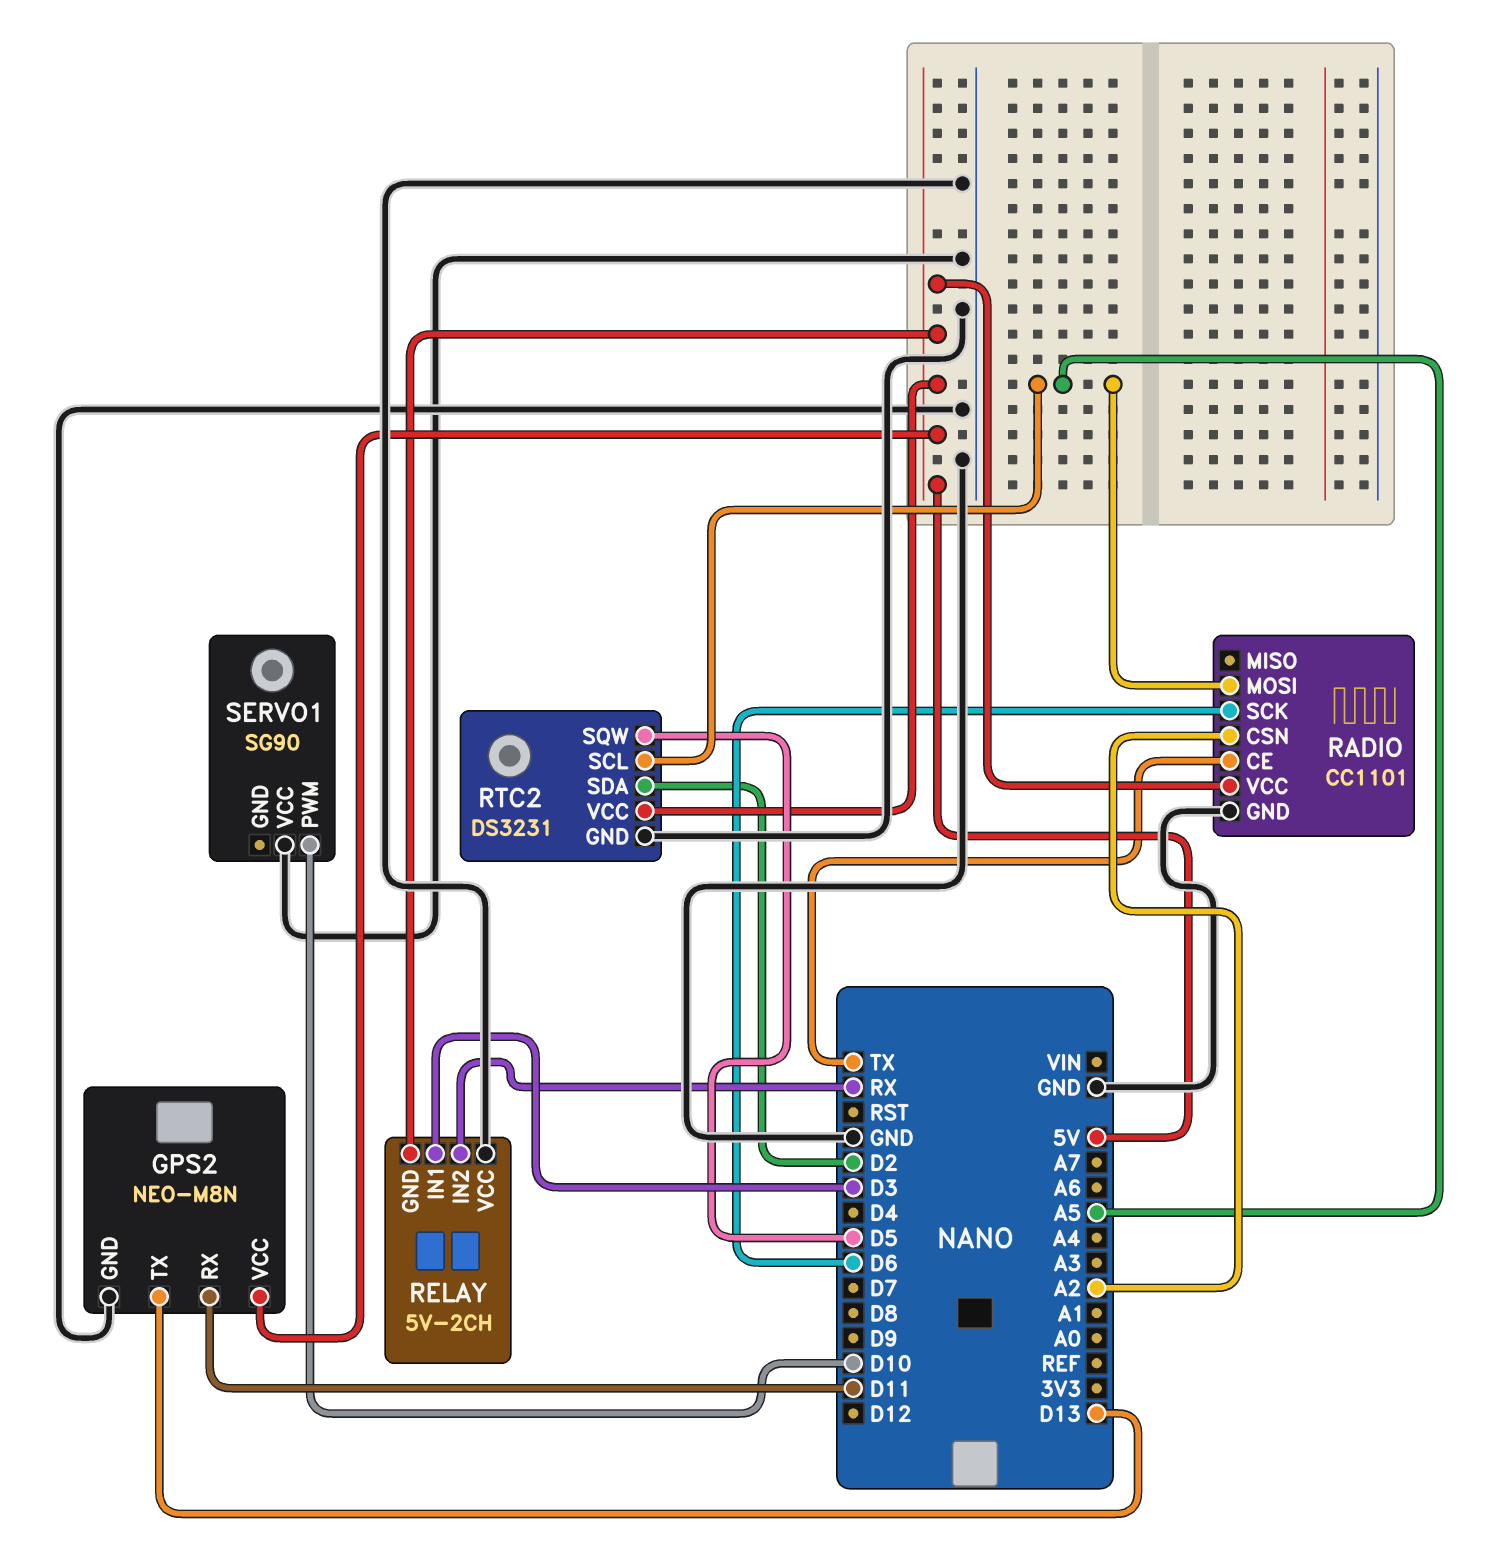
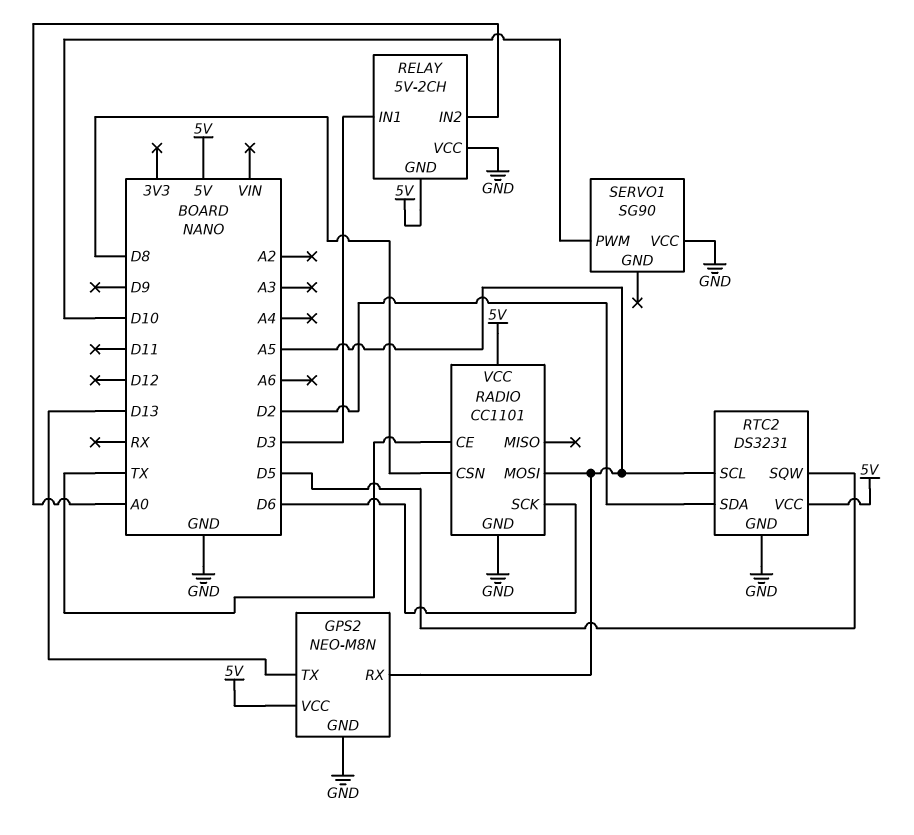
GPS2 pin RX: D11 -> A5
RADIO pin CSN: A2 -> D8
RELAY pin IN2: RX -> A0

